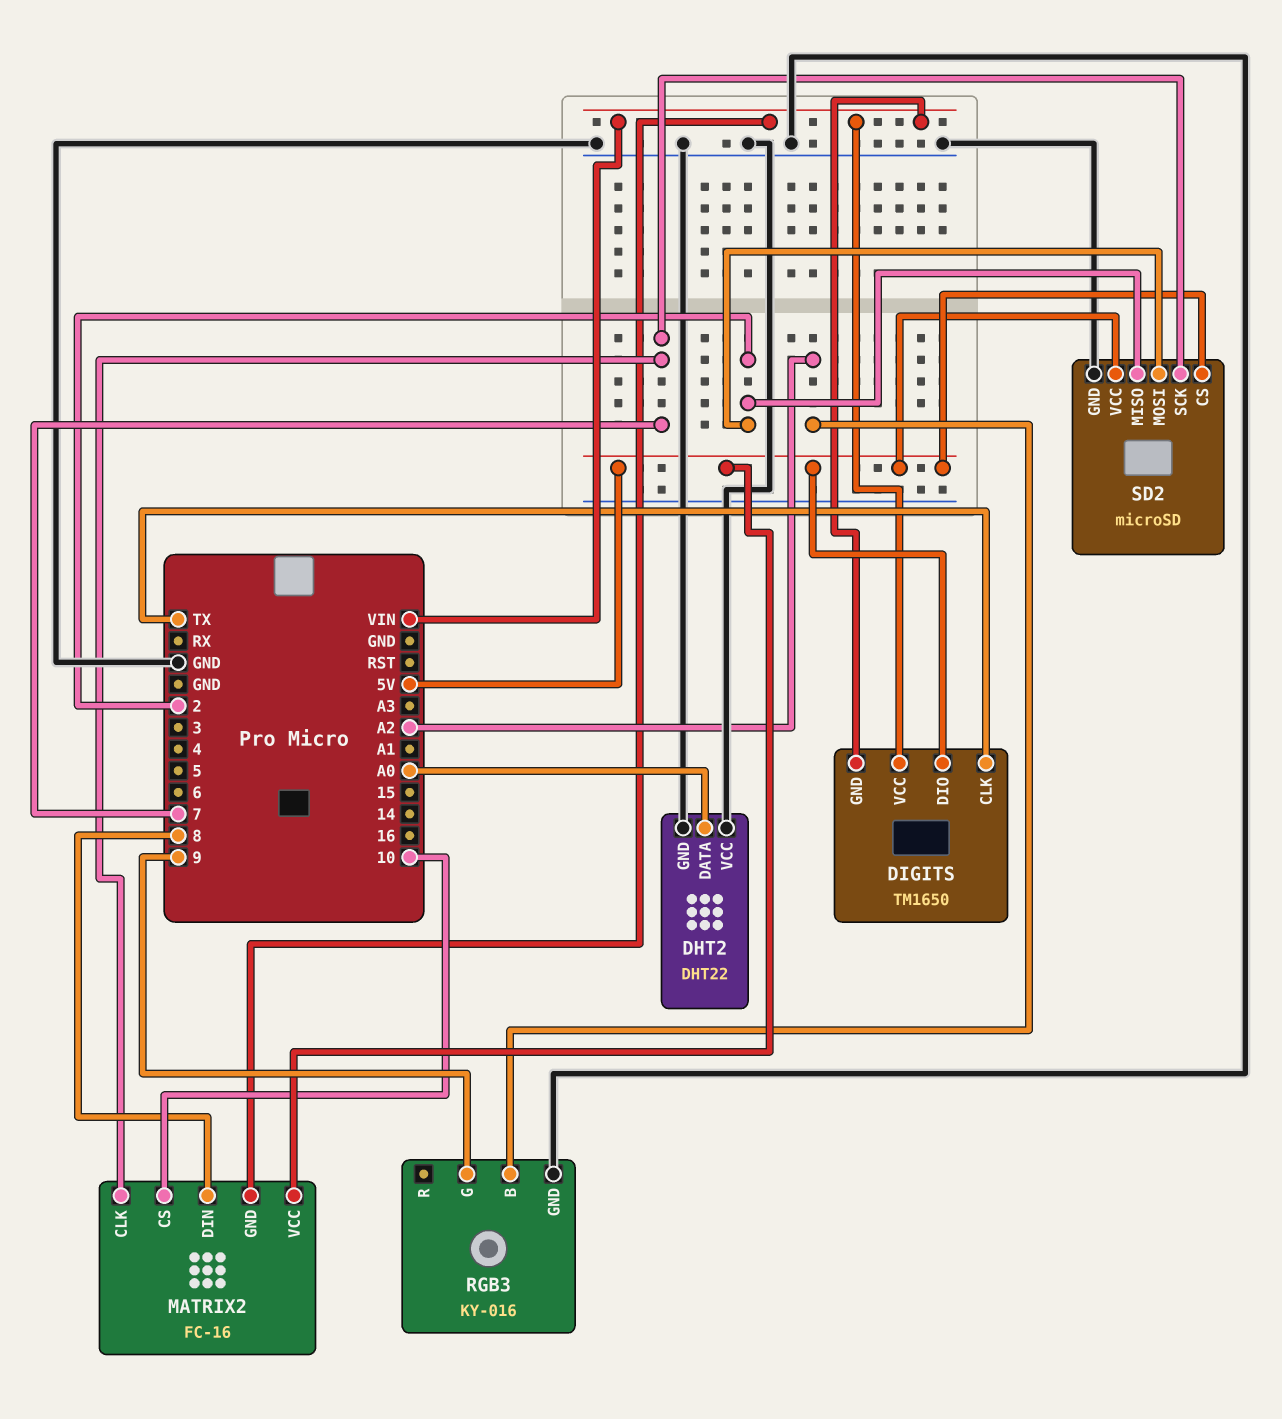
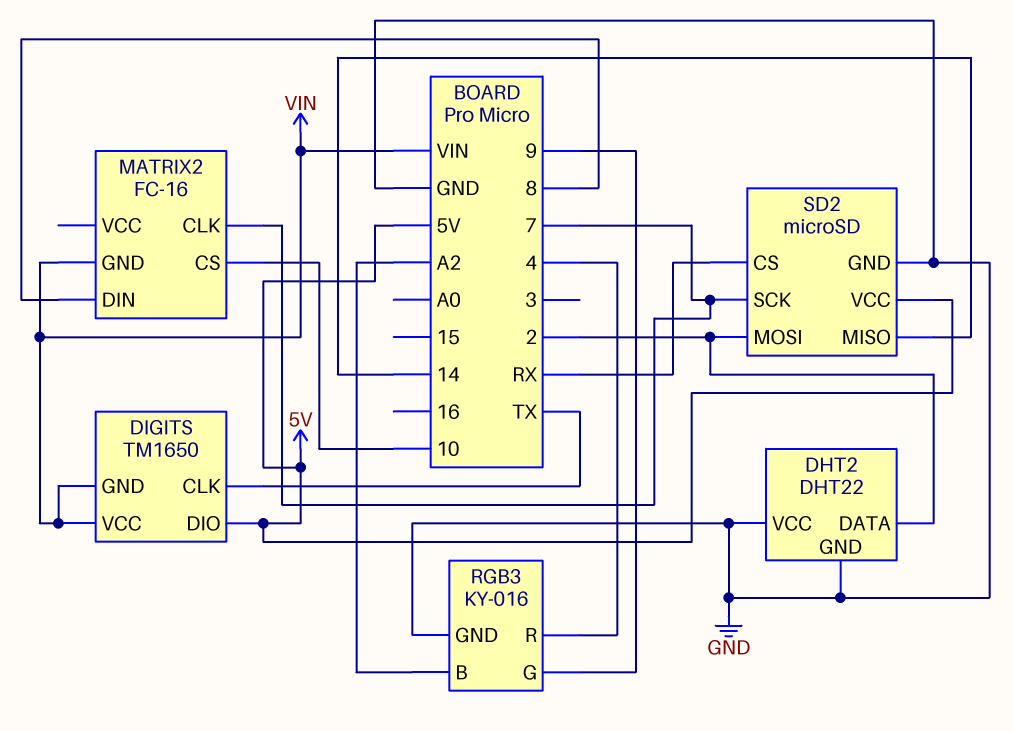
DHT2 pin DATA: A0 -> 2
MATRIX2 pin VCC: 5V -> none
RGB3 pin R: none -> 4
SD2 pin CS: 5V -> RX
SD2 pin MISO: 2 -> 14

